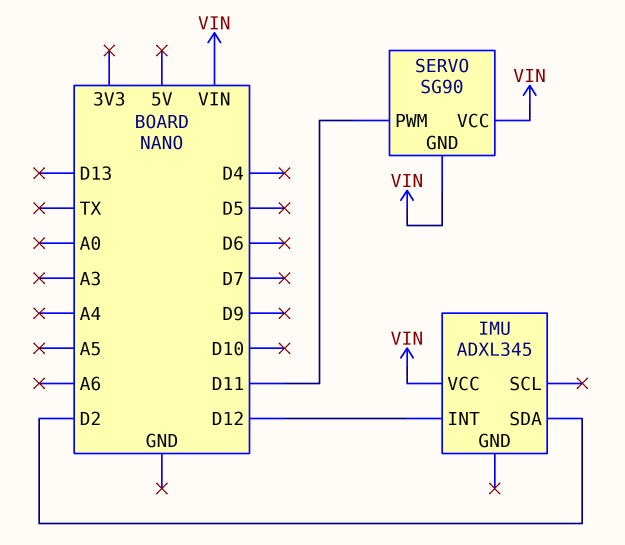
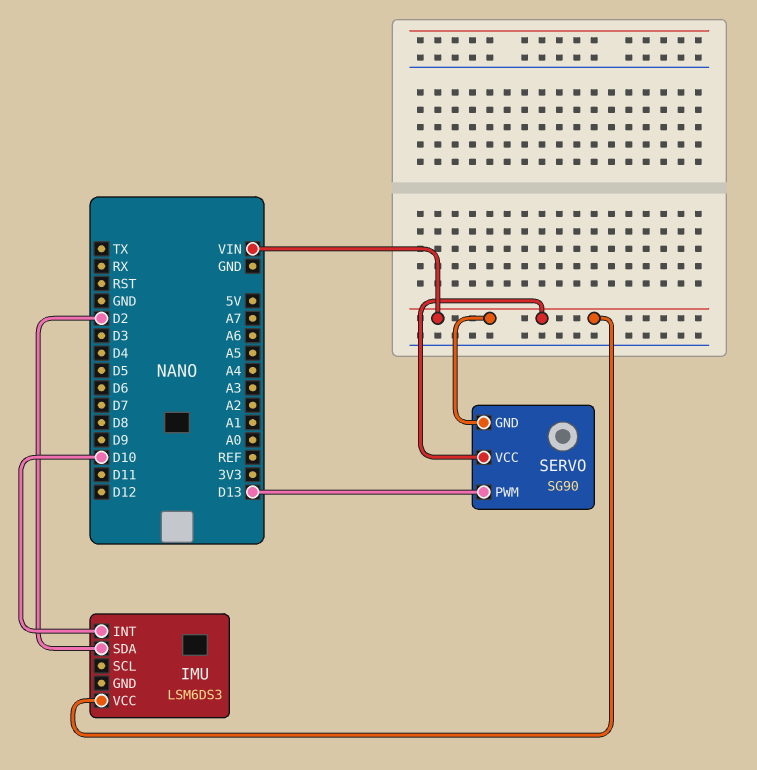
IMU: ADXL345 -> LSM6DS3
IMU pin INT: D12 -> D10
SERVO pin PWM: D11 -> D13

